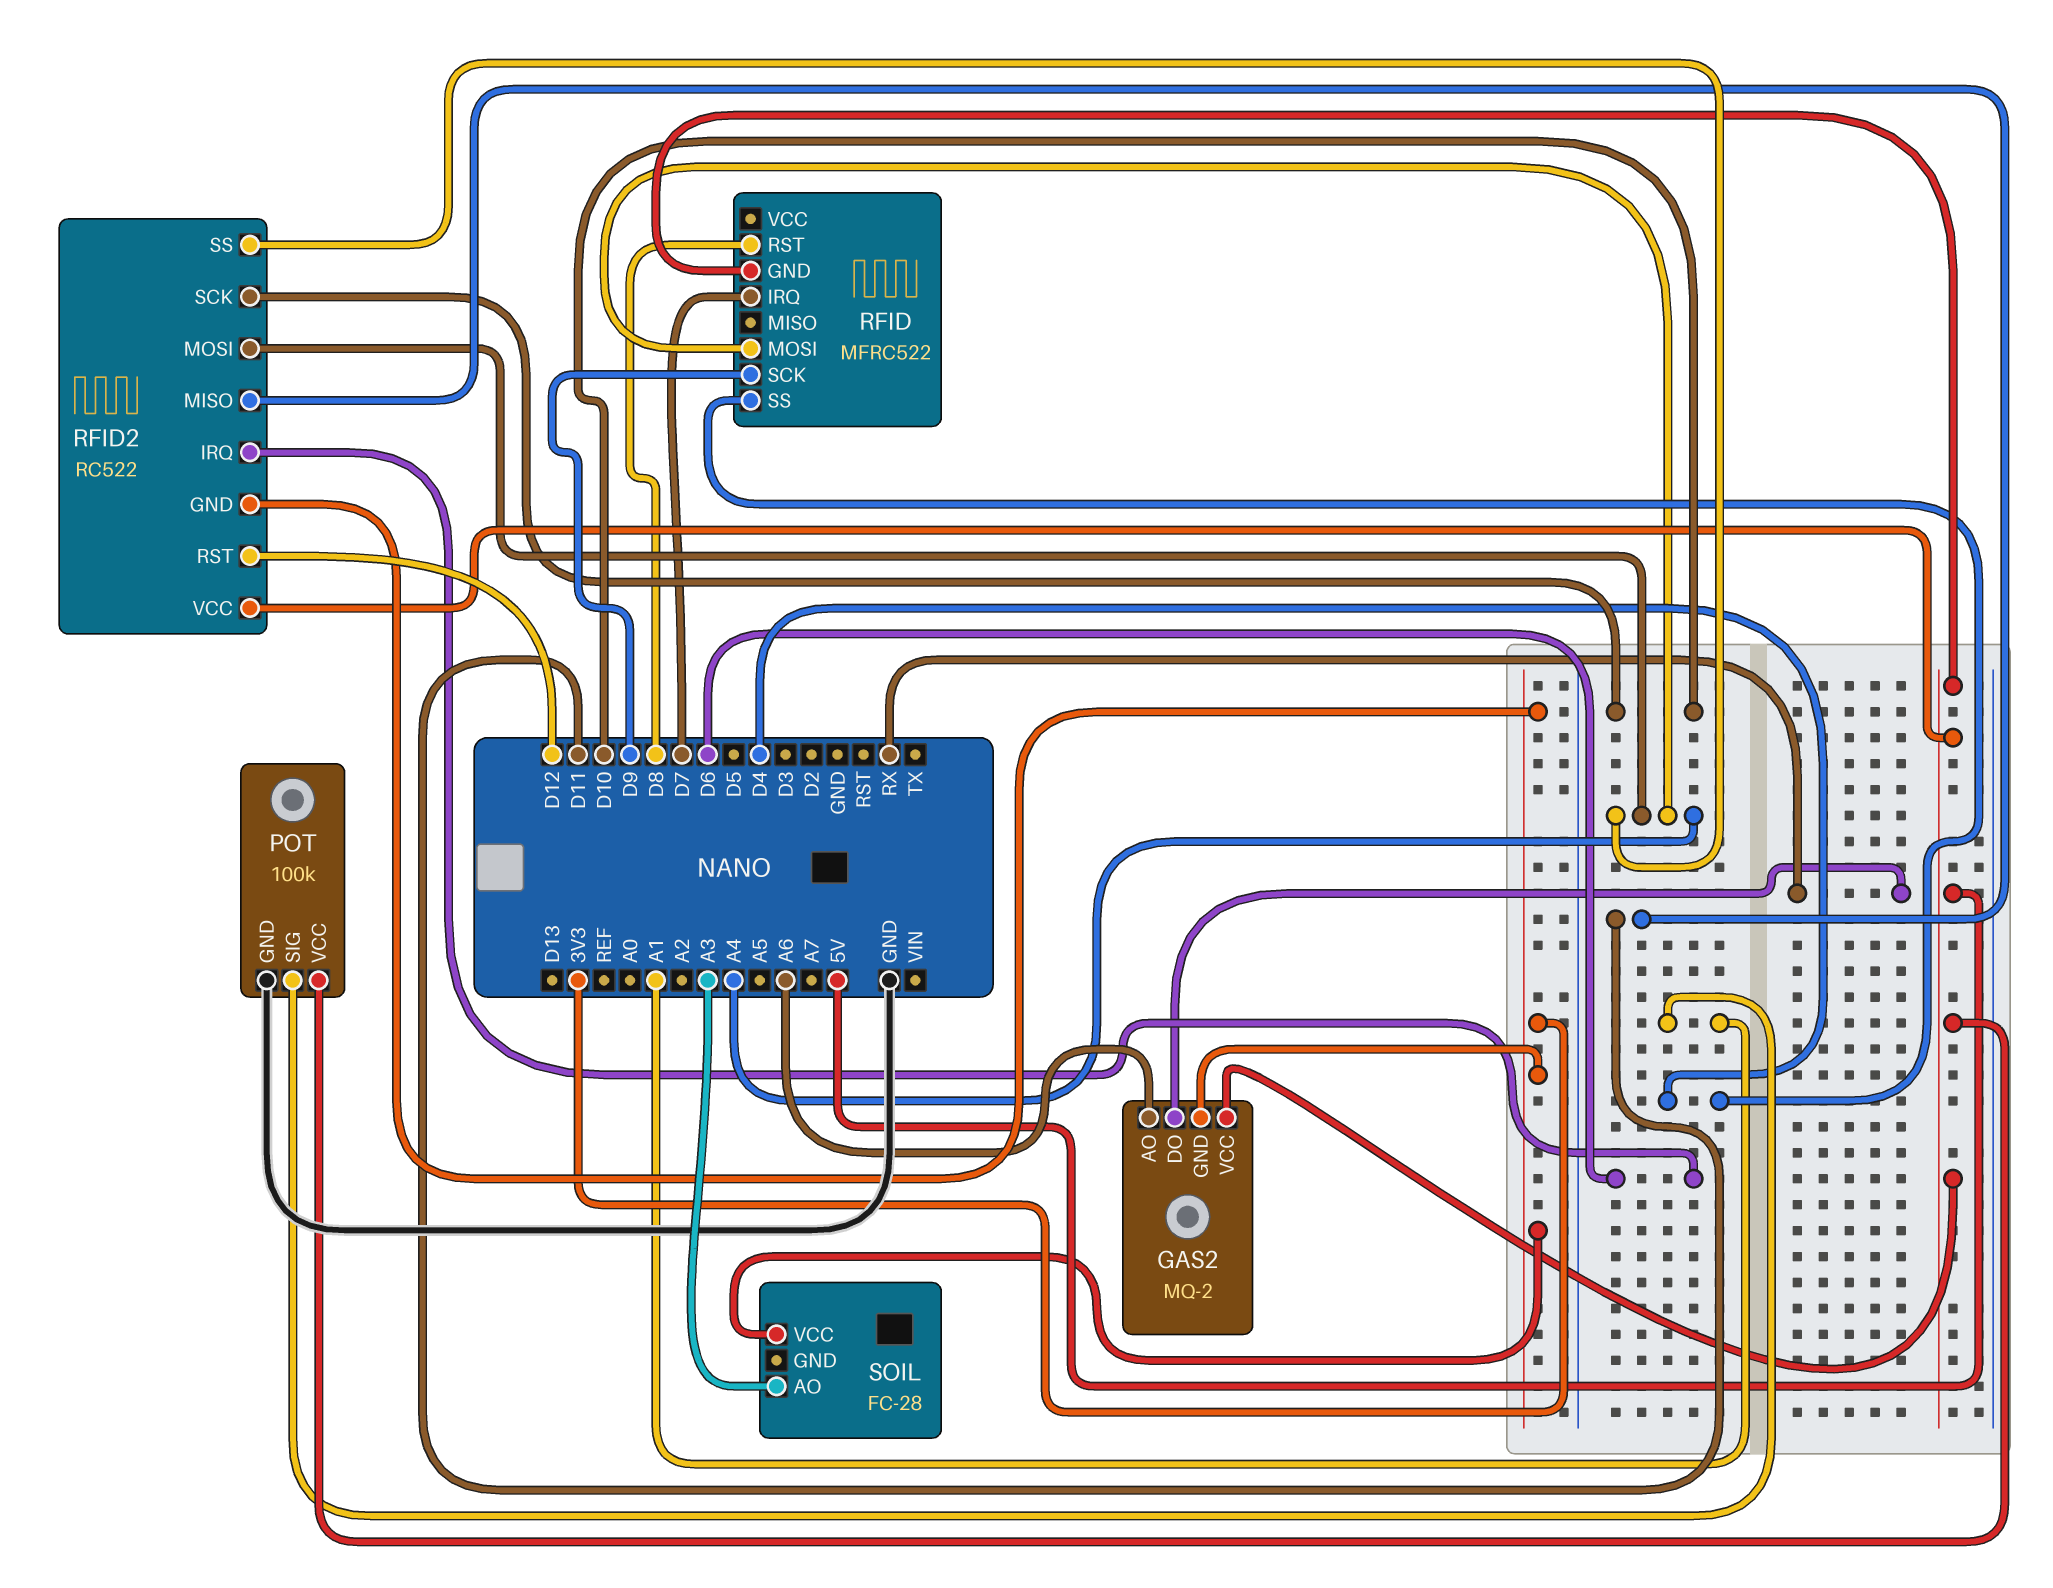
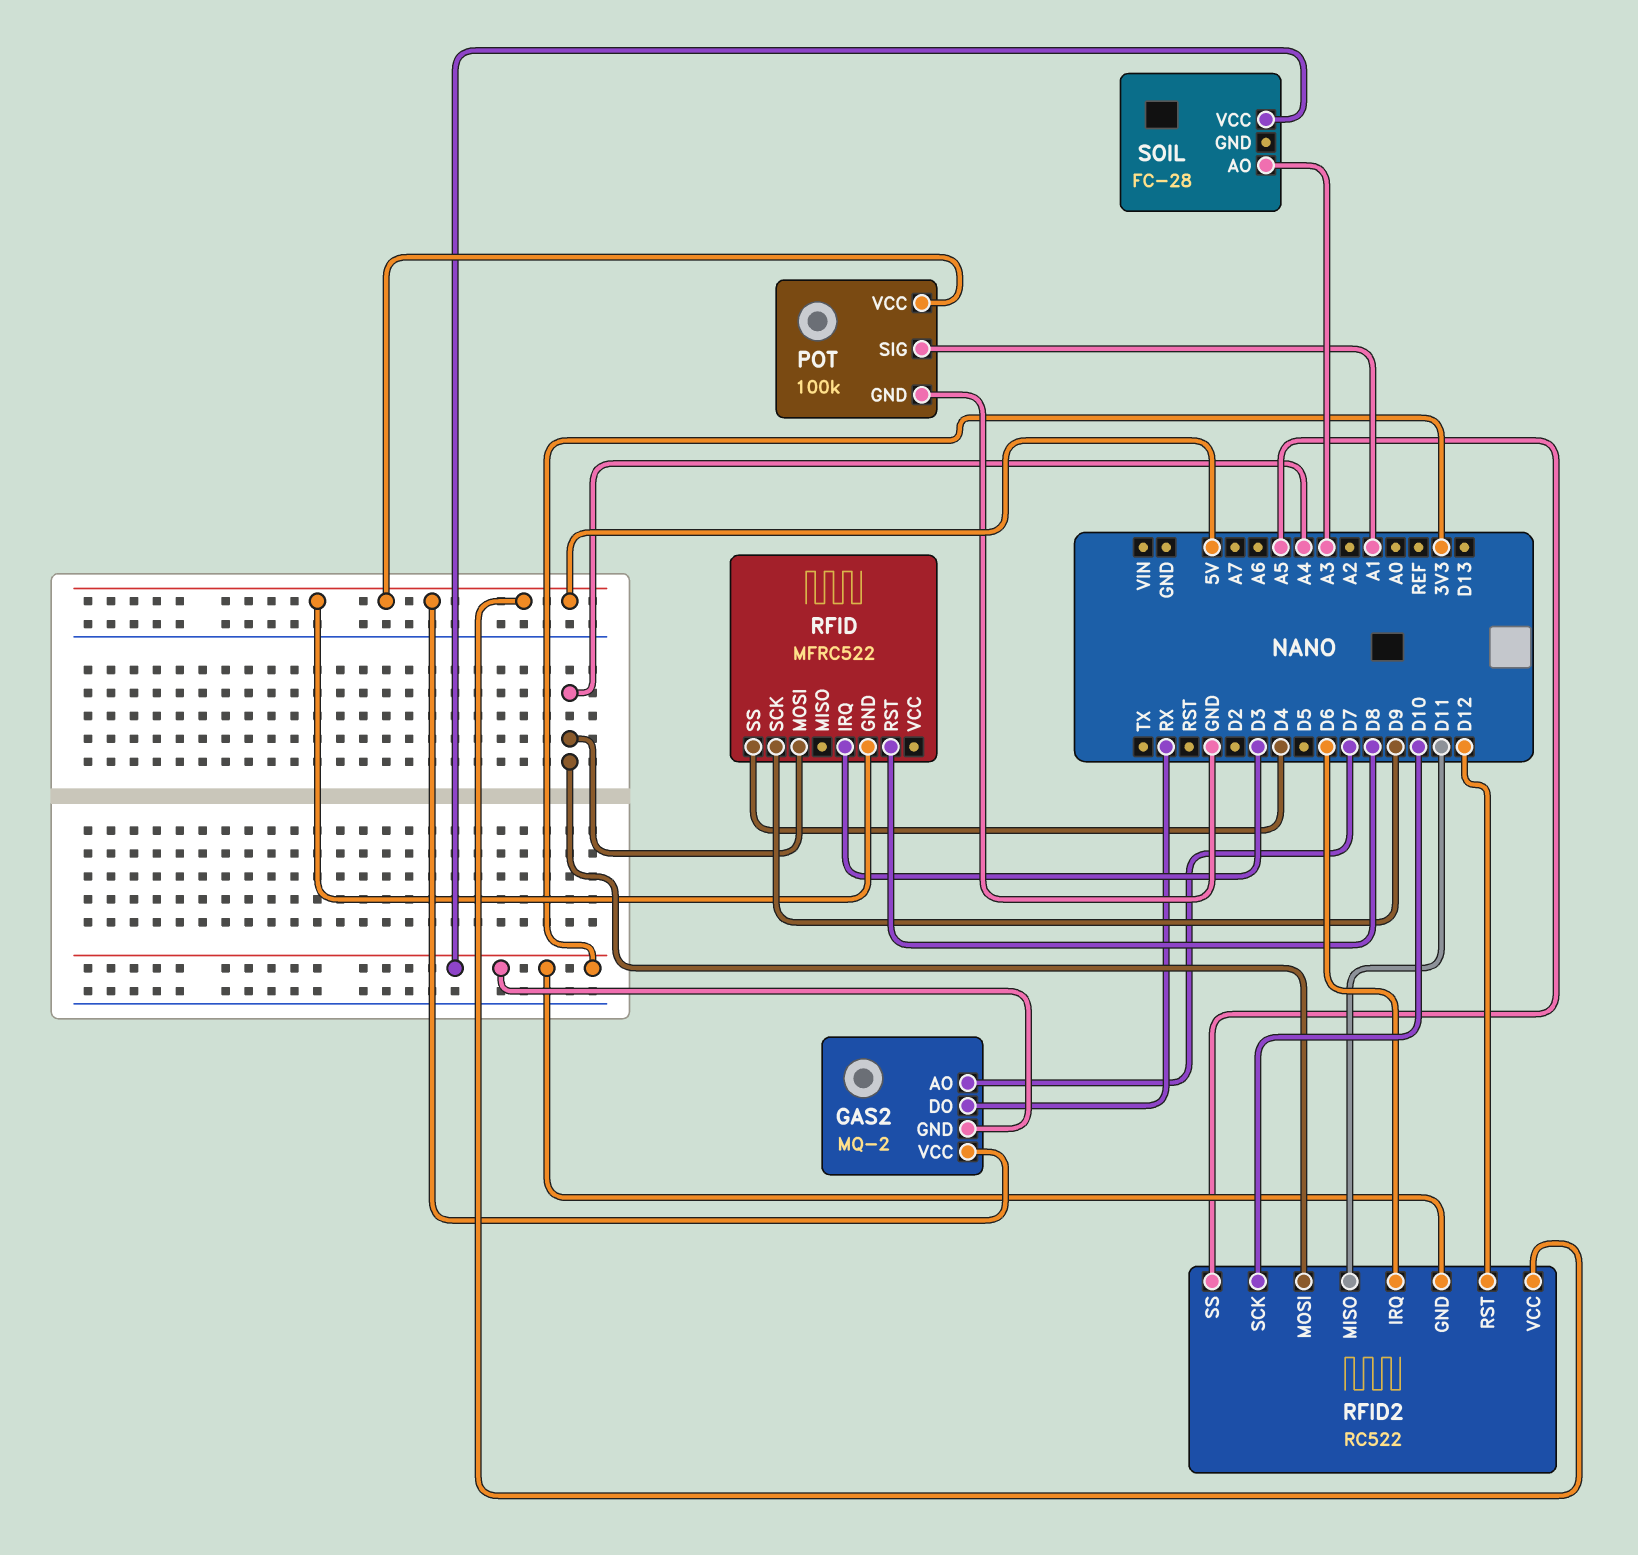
GAS2 pin AO: A6 -> D7
RFID pin IRQ: D7 -> D3
RFID2 pin SS: A4 -> A5

